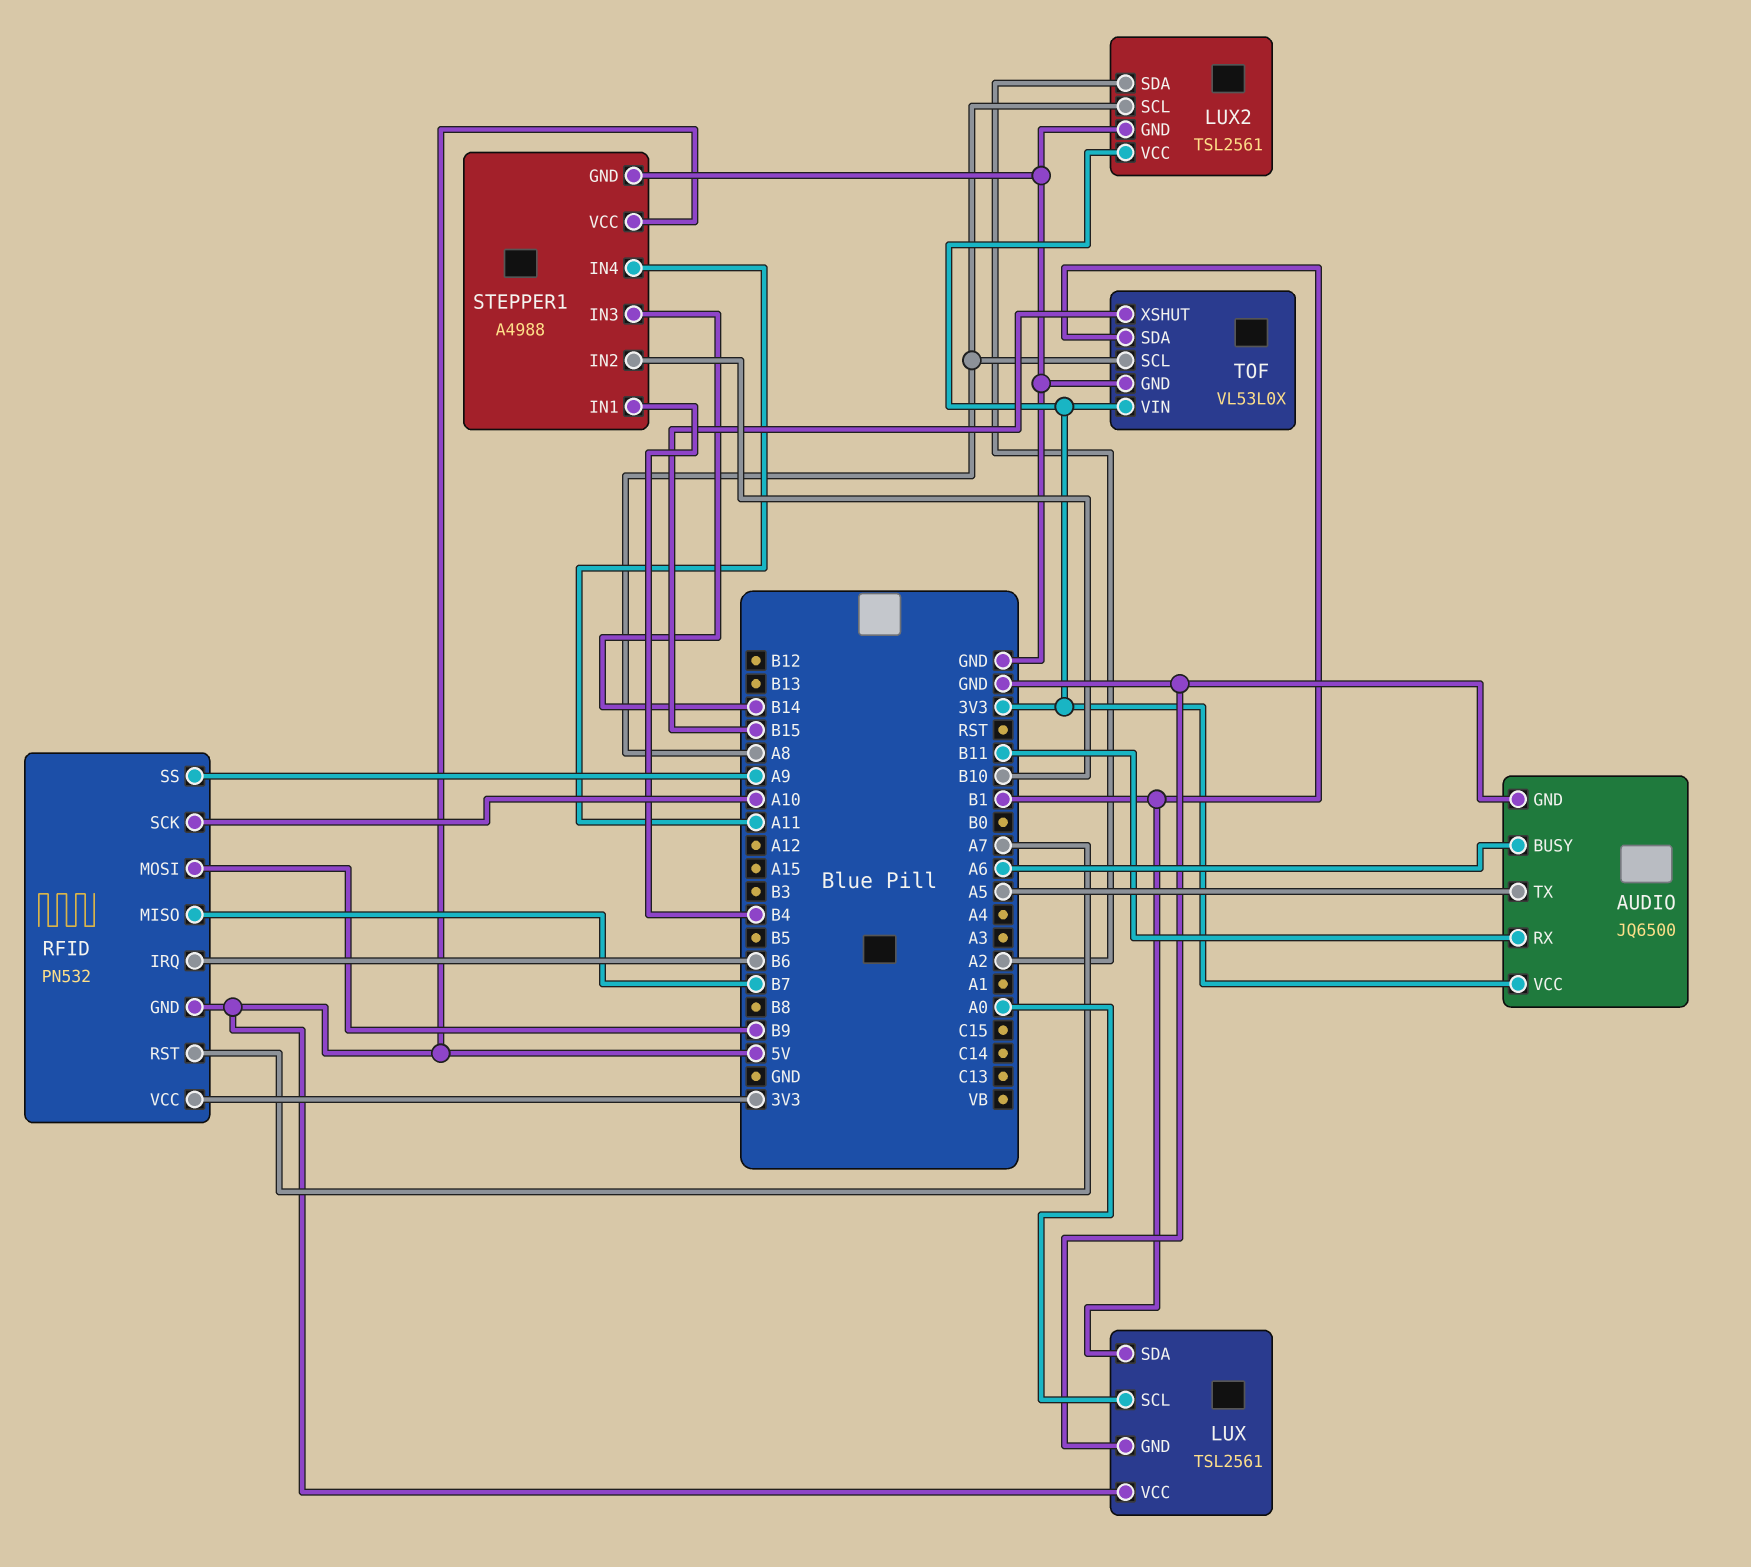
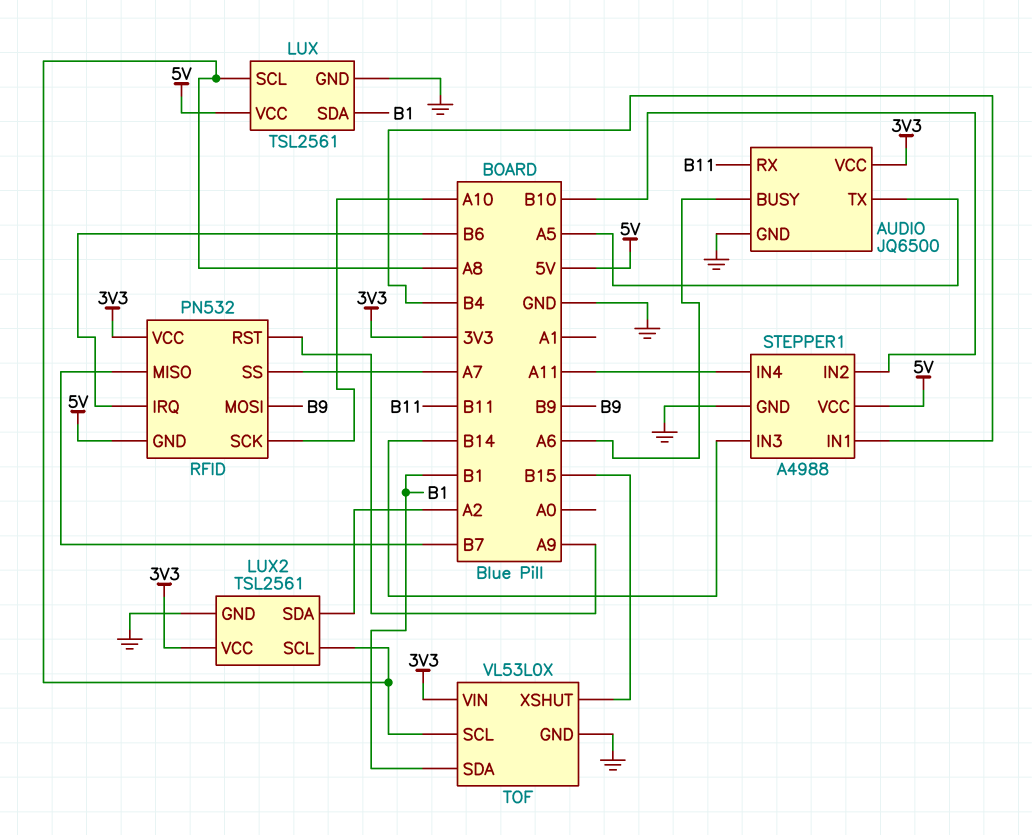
LUX pin SCL: A0 -> A8
RFID pin RST: A7 -> A9
RFID pin SS: A9 -> A7

